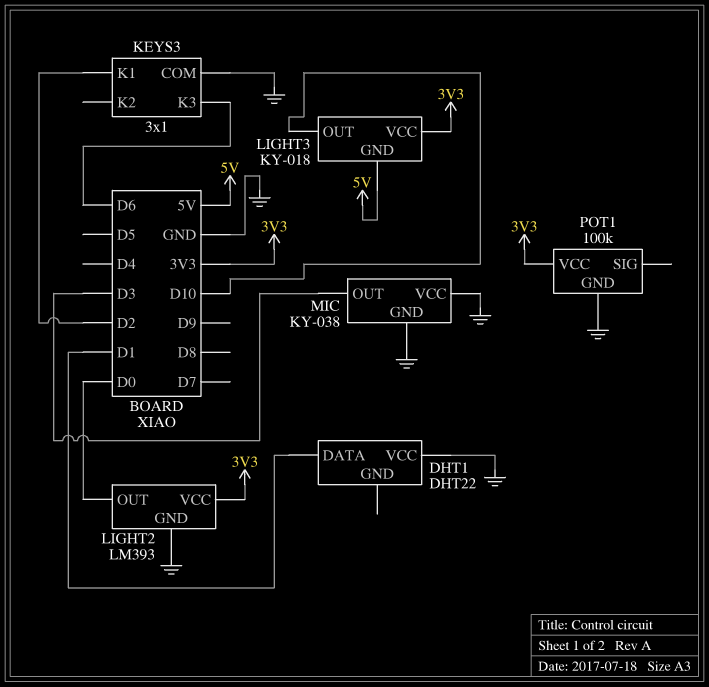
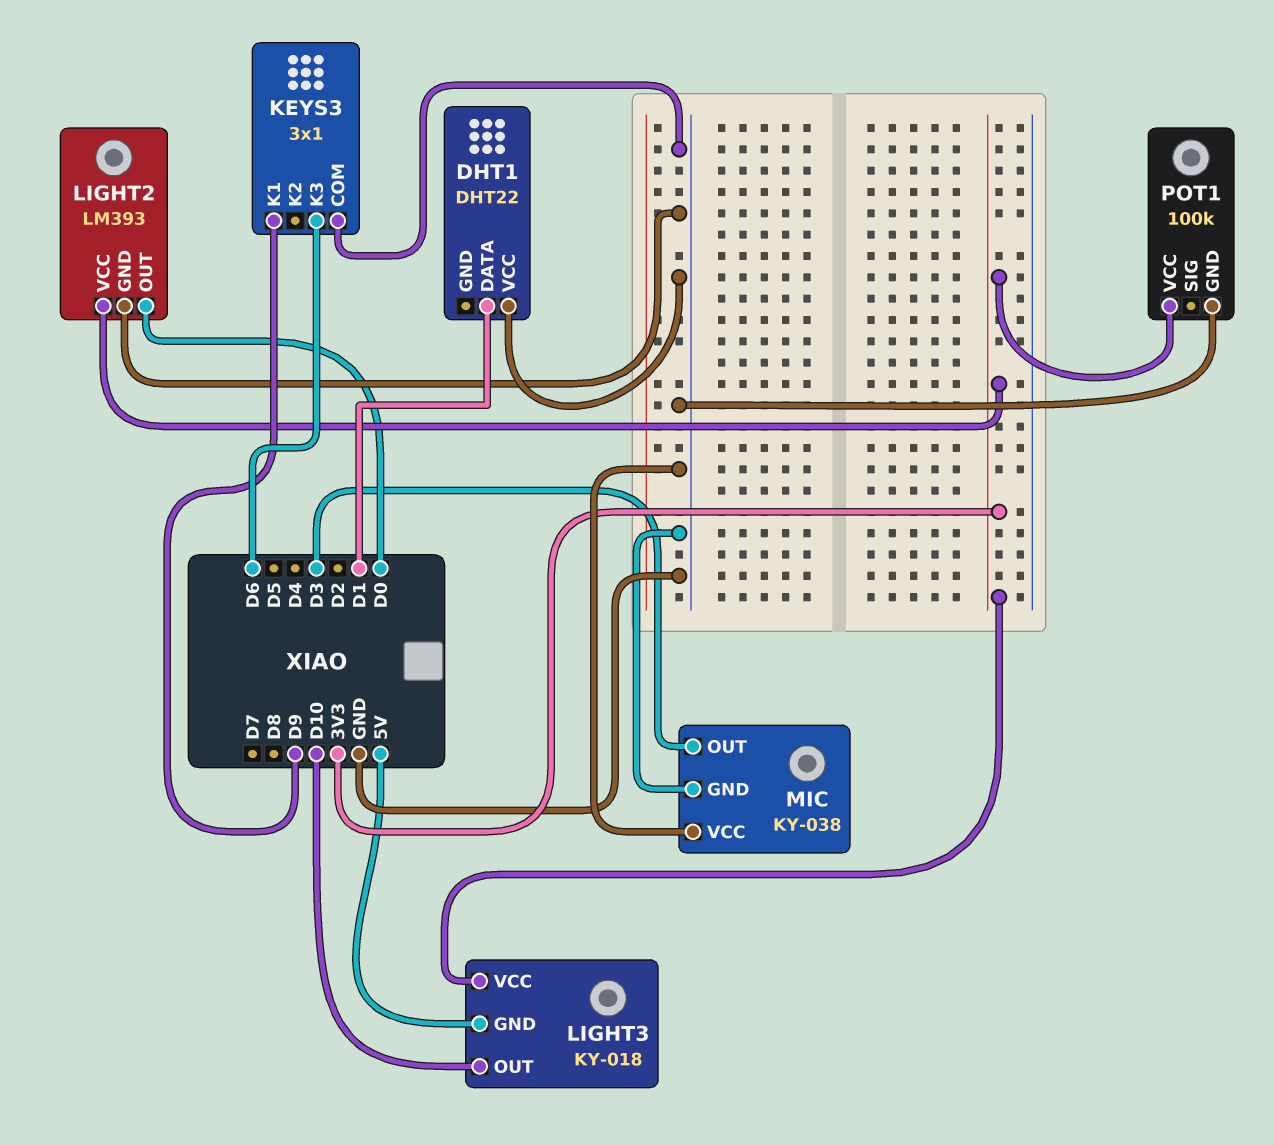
KEYS3 pin K1: D2 -> D9

